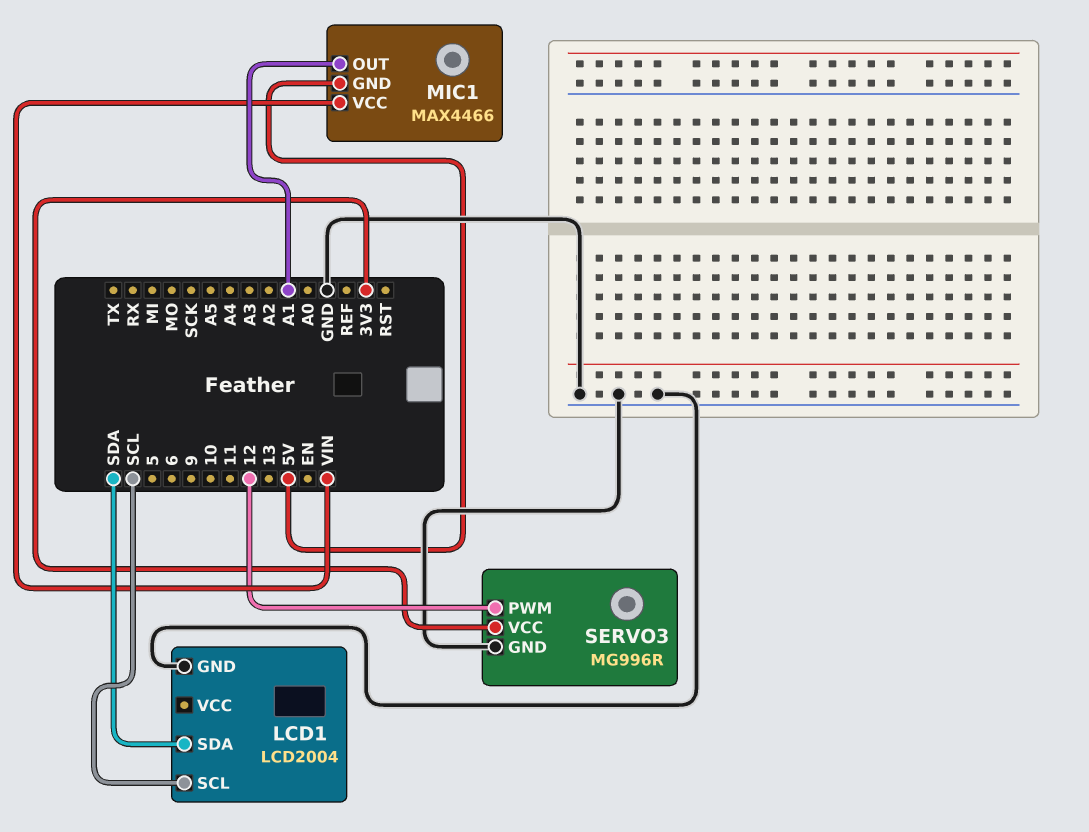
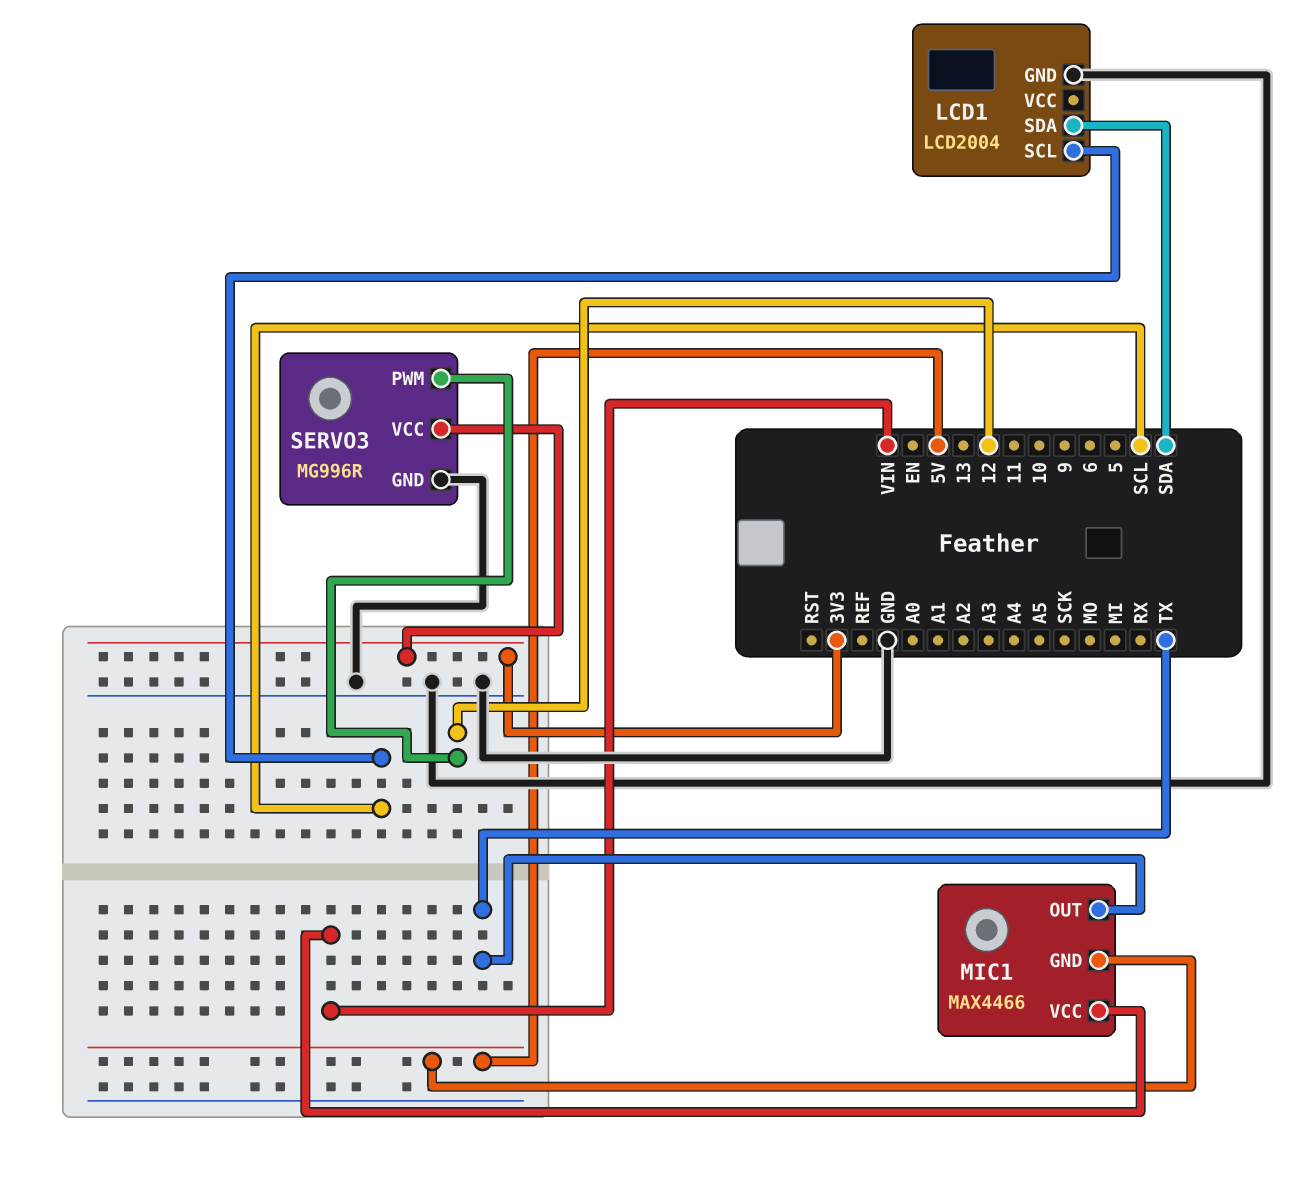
MIC1 pin OUT: A1 -> TX

